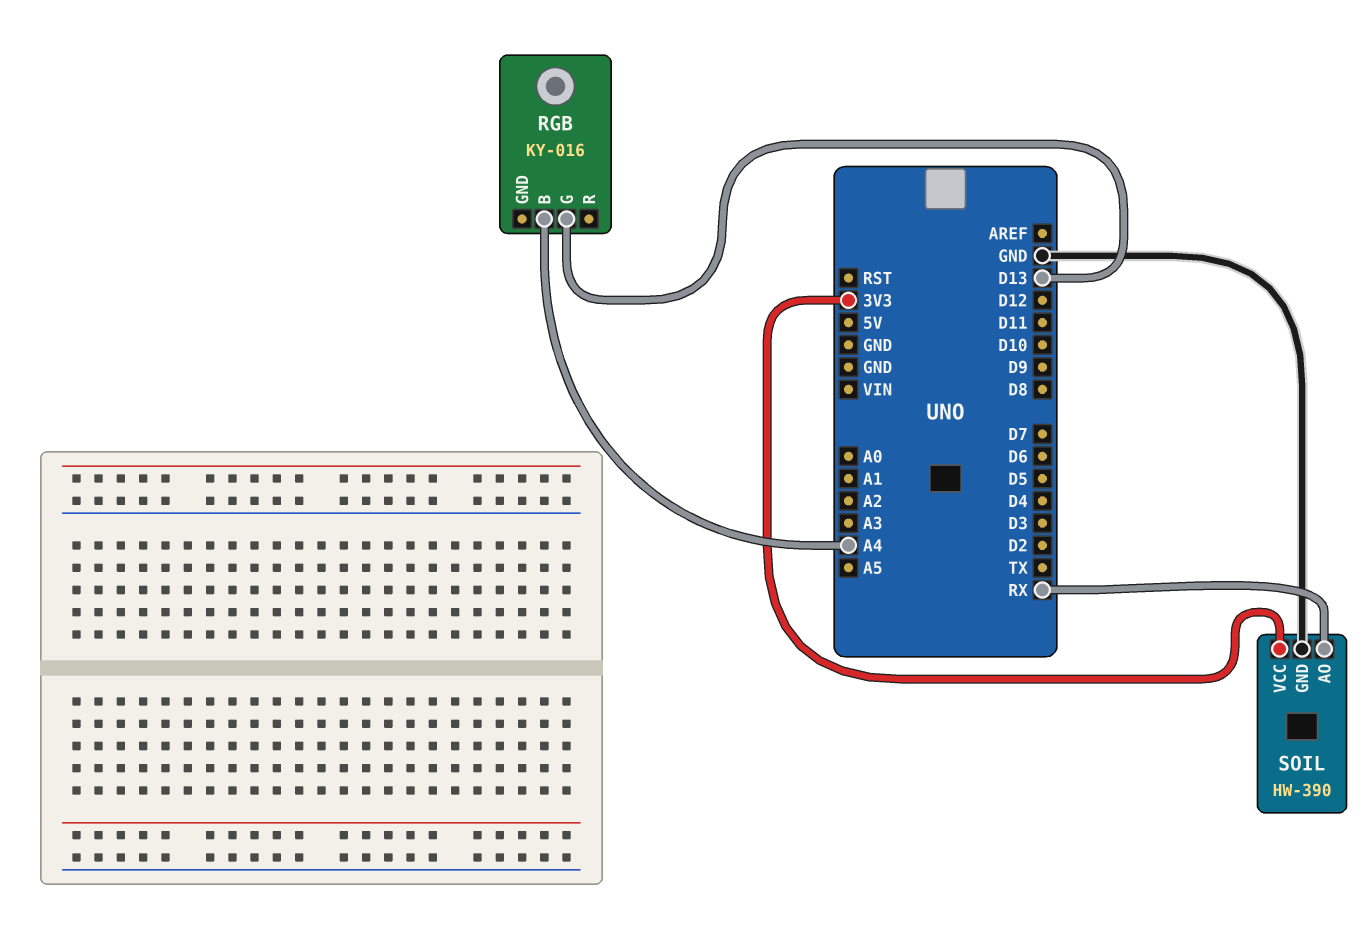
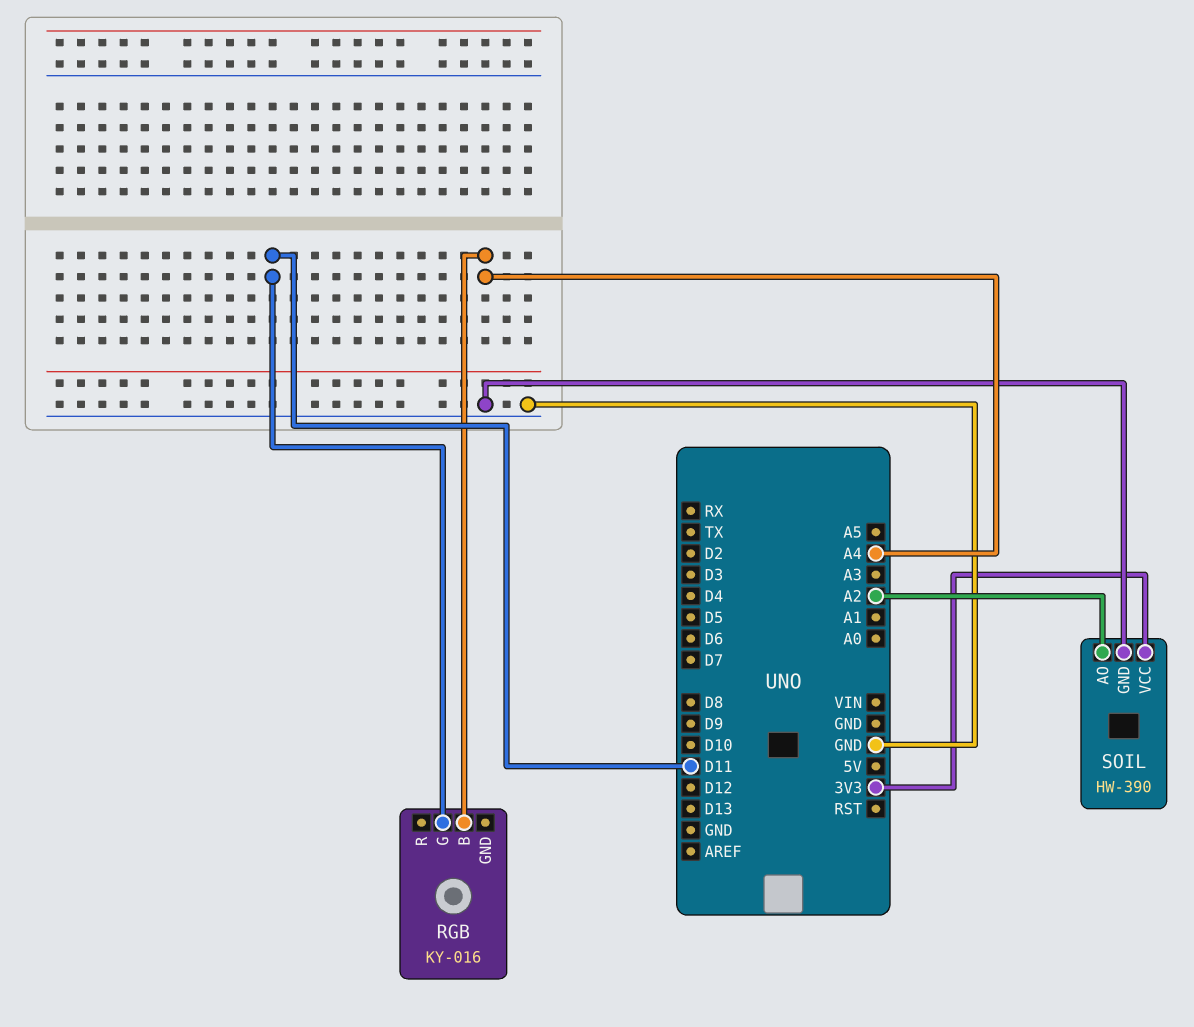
RGB pin G: D13 -> D11
SOIL pin AO: RX -> A2

